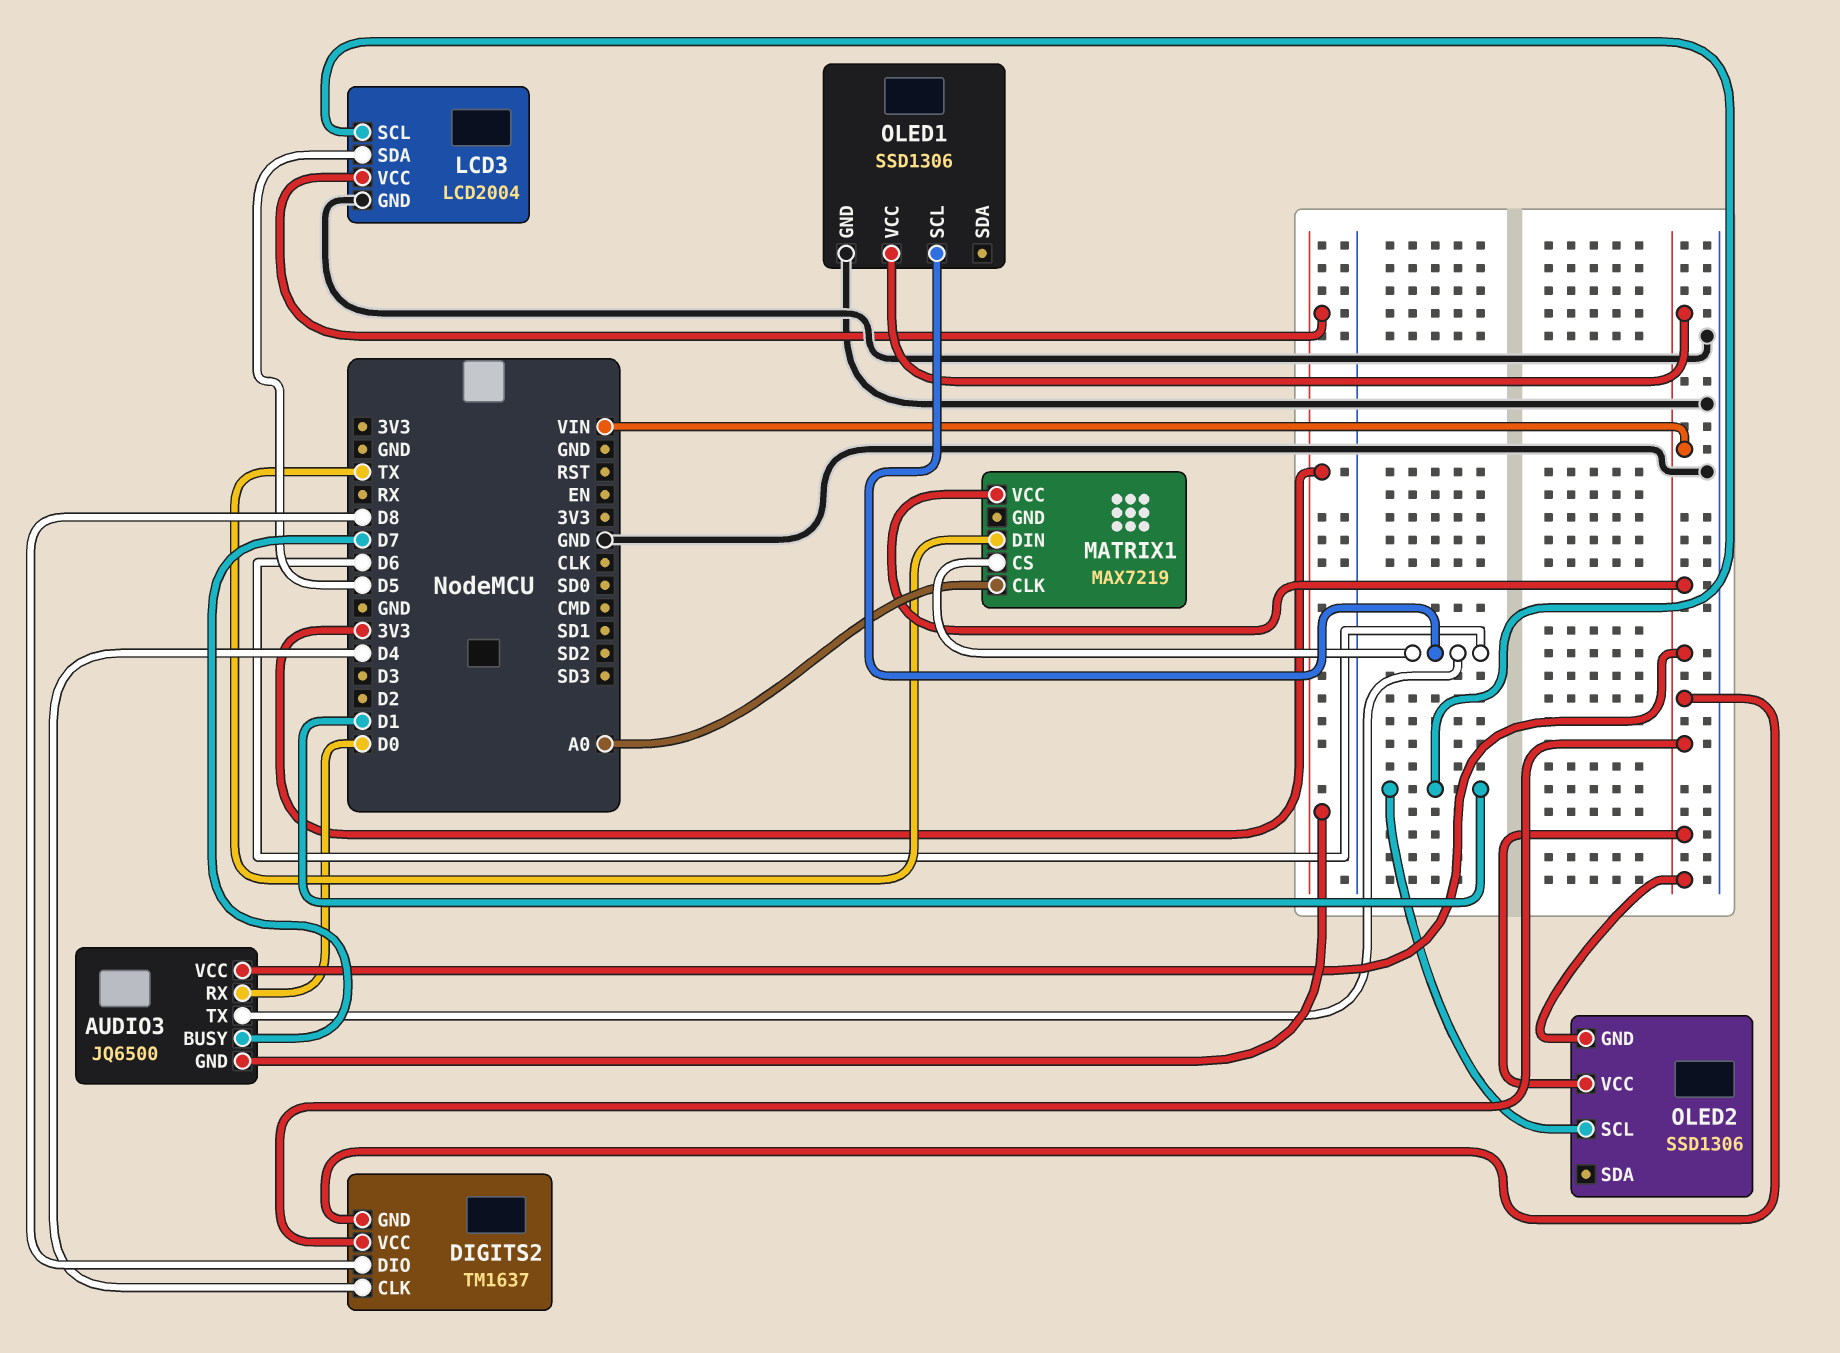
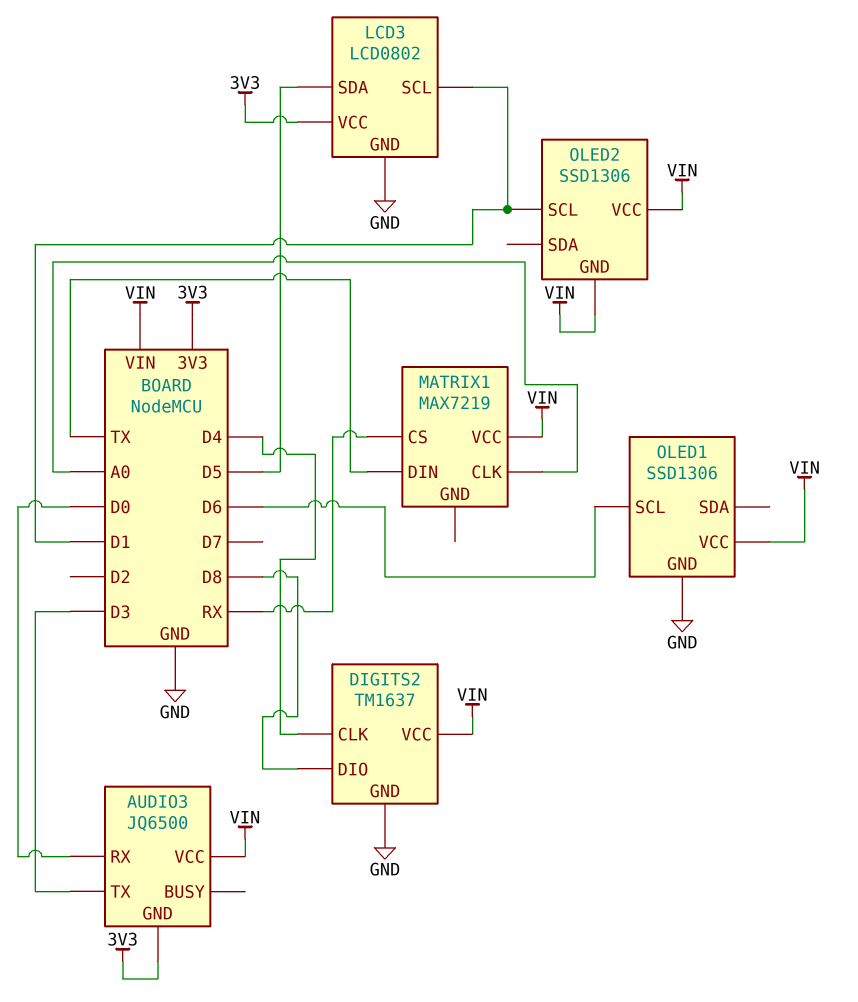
AUDIO3 pin BUSY: D7 -> none
AUDIO3 pin TX: D6 -> D3
DIGITS2 pin GND: VIN -> GND
LCD3: LCD2004 -> LCD0802
MATRIX1 pin CS: D6 -> RX

